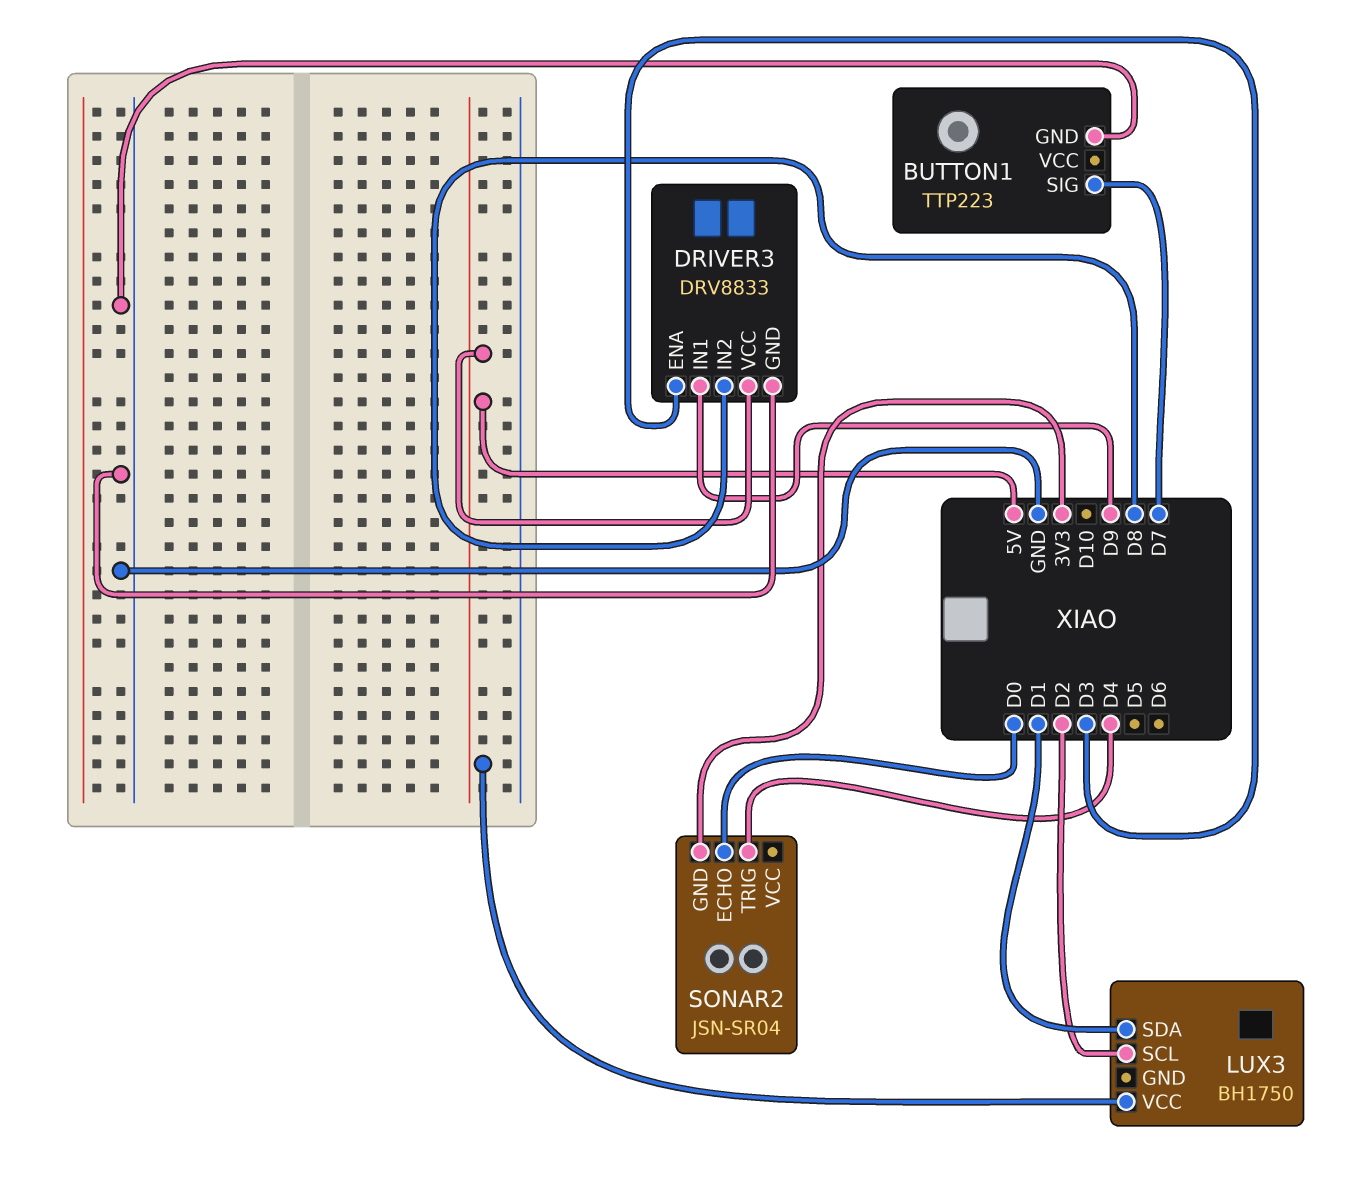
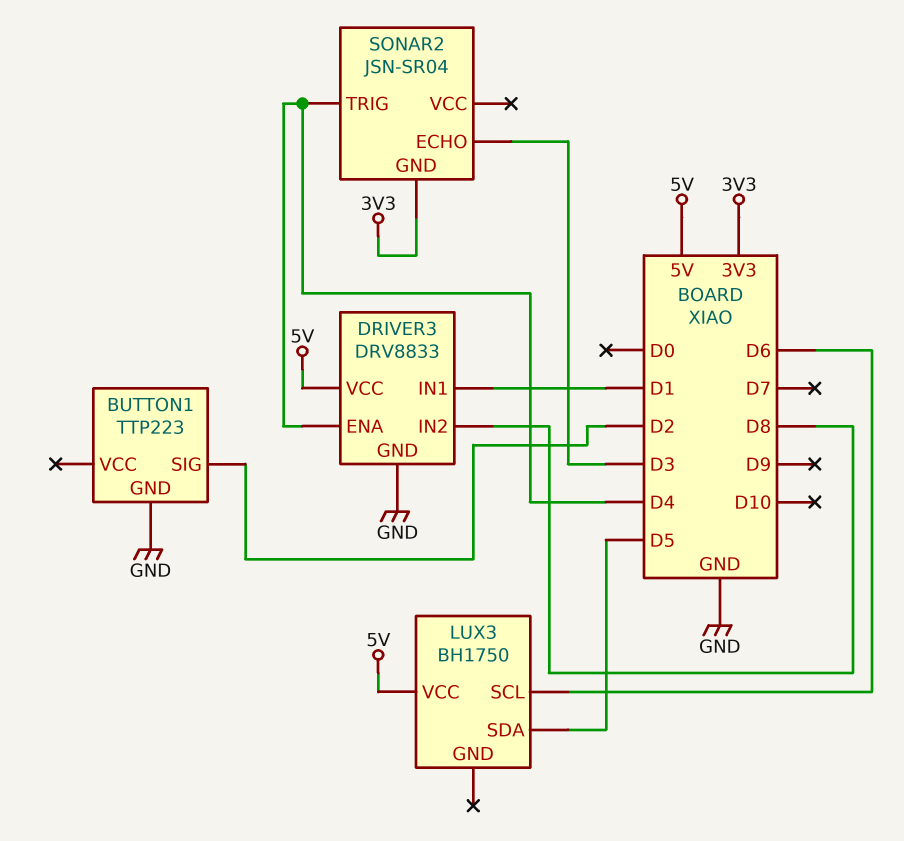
BUTTON1 pin SIG: D7 -> D2
DRIVER3 pin ENA: D3 -> D4
DRIVER3 pin IN1: D9 -> D1
LUX3 pin SCL: D2 -> D6
LUX3 pin SDA: D1 -> D5
SONAR2 pin ECHO: D0 -> D3

